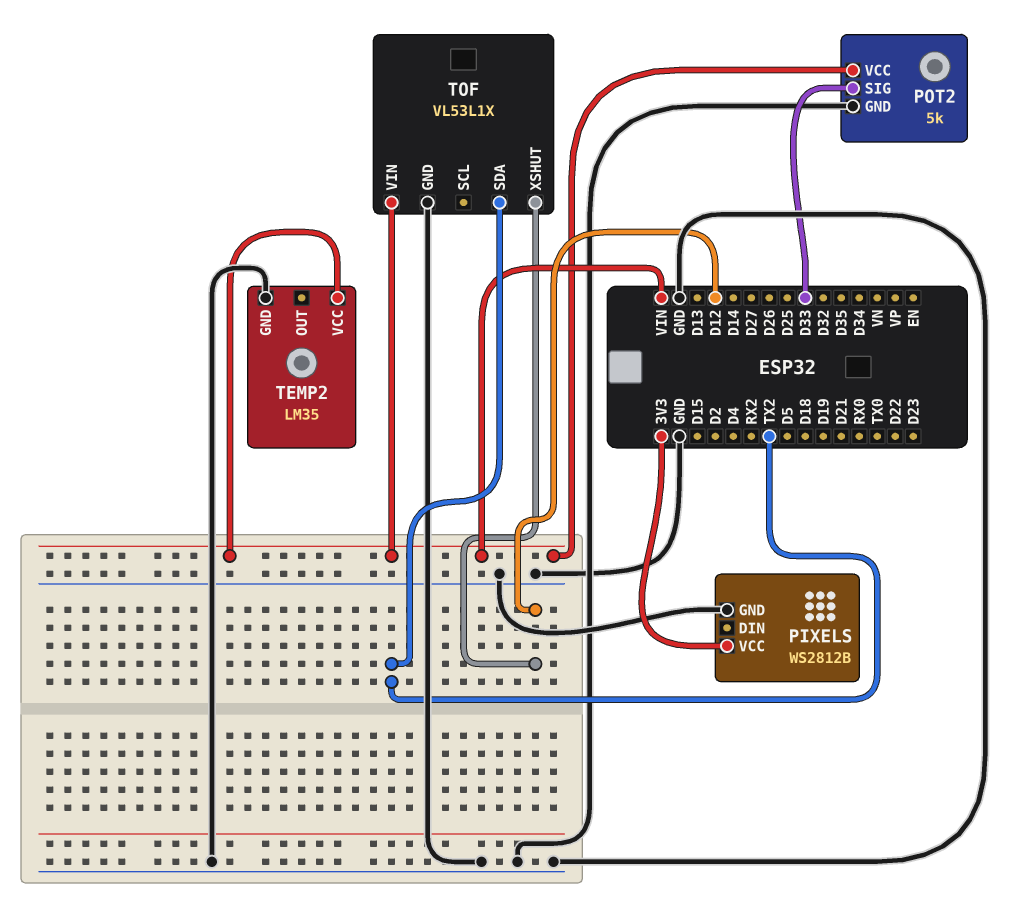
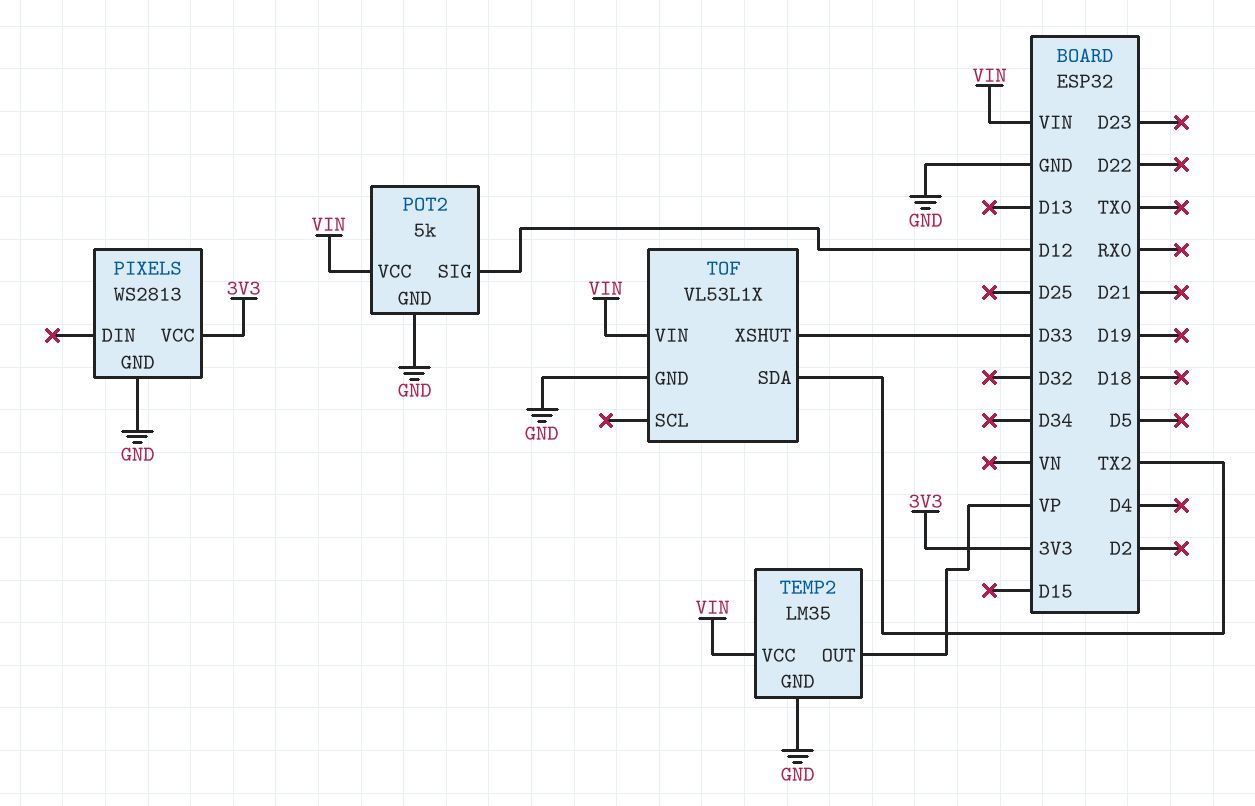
PIXELS: WS2812B -> WS2813
POT2 pin SIG: D33 -> D12
TEMP2 pin OUT: none -> VP
TOF pin XSHUT: D12 -> D33

